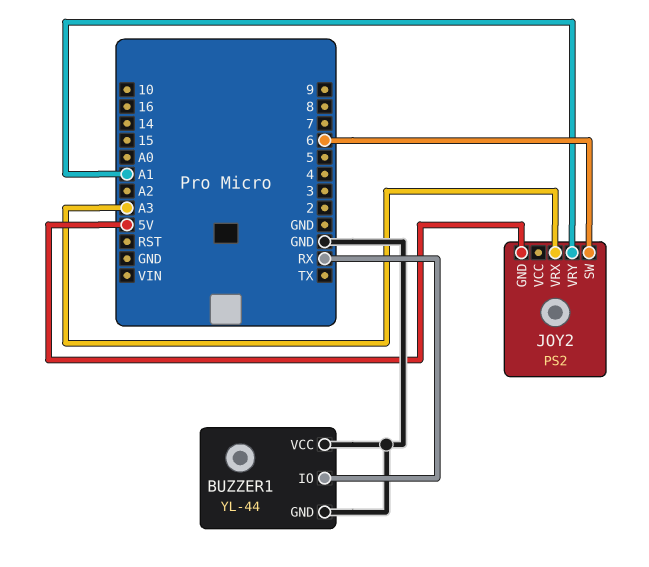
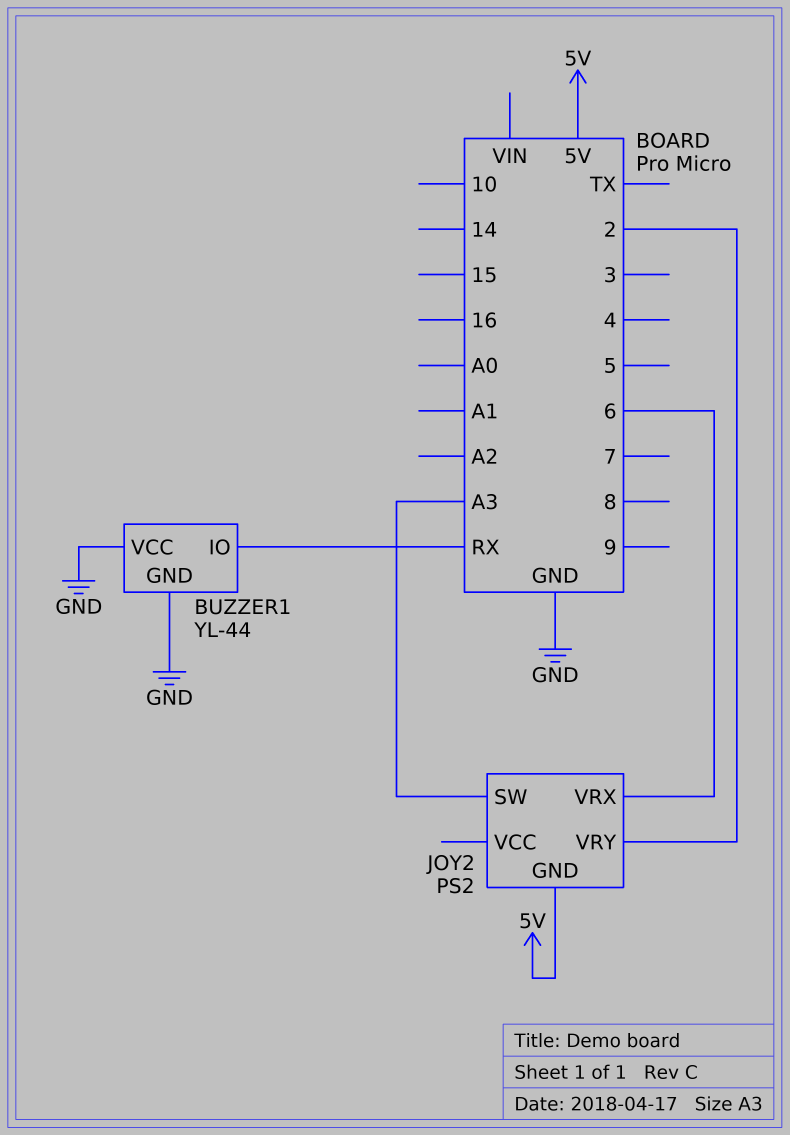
JOY2 pin SW: 6 -> A3
JOY2 pin VRX: A3 -> 6
JOY2 pin VRY: A1 -> 2

